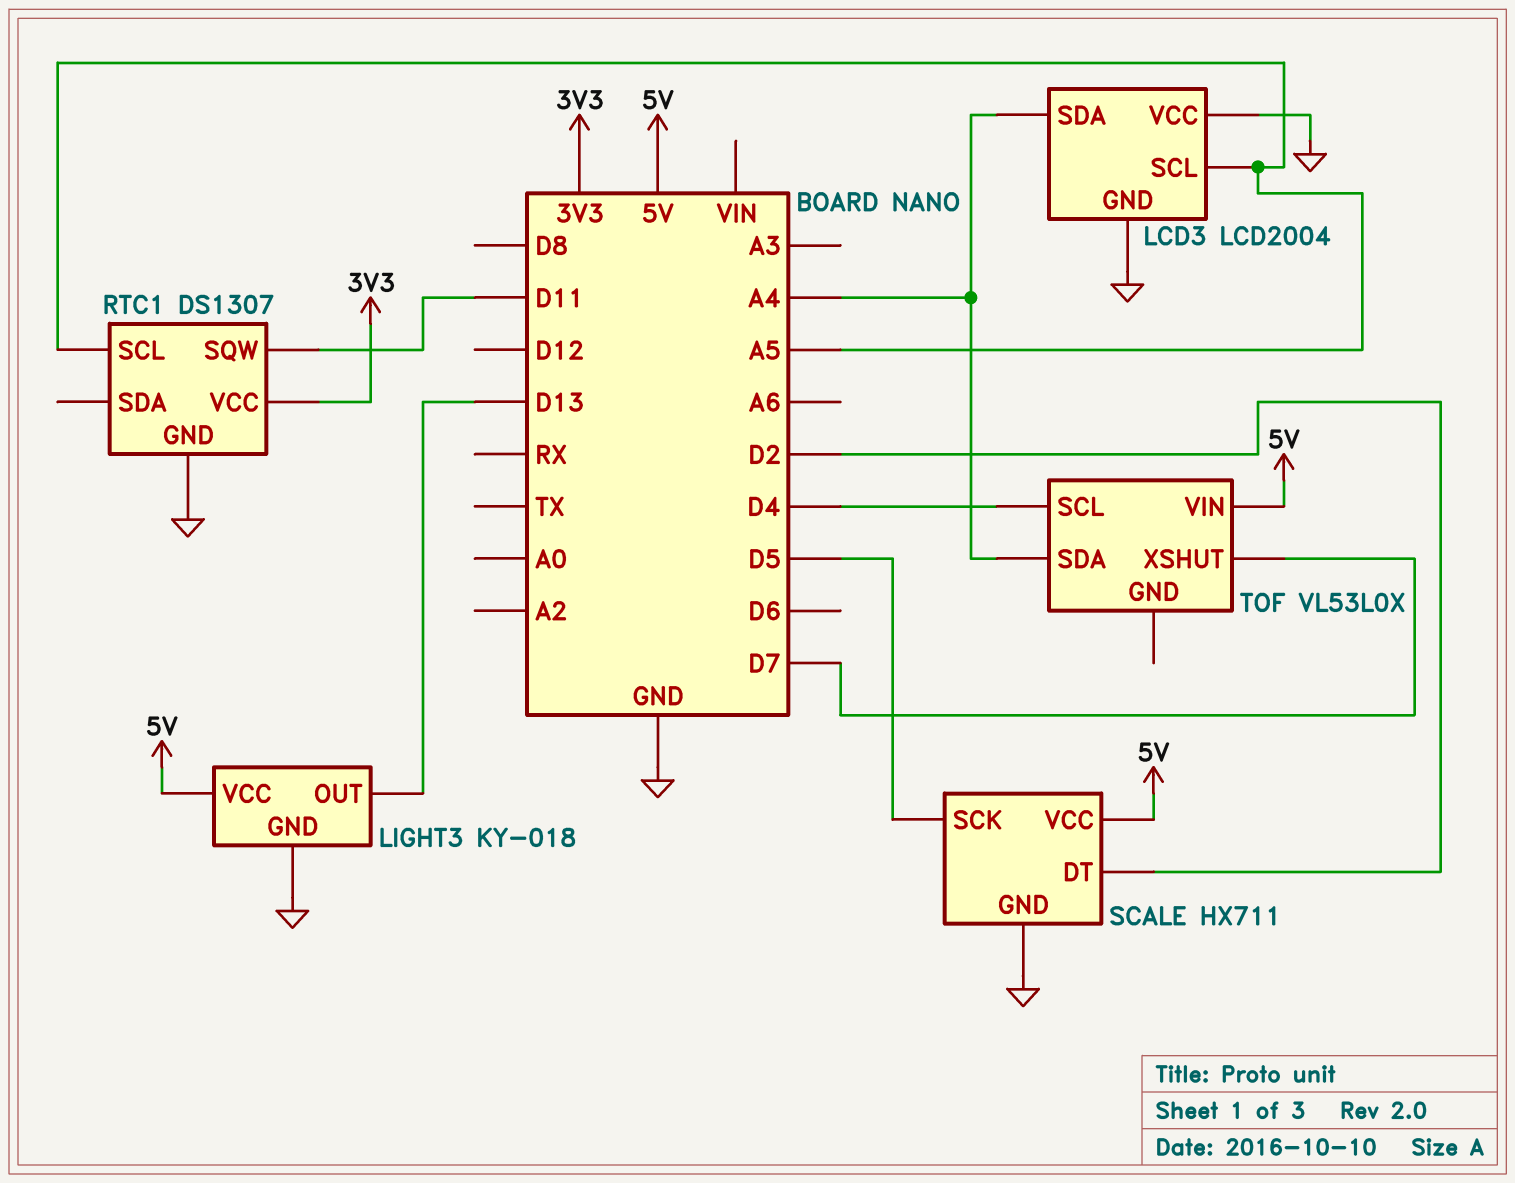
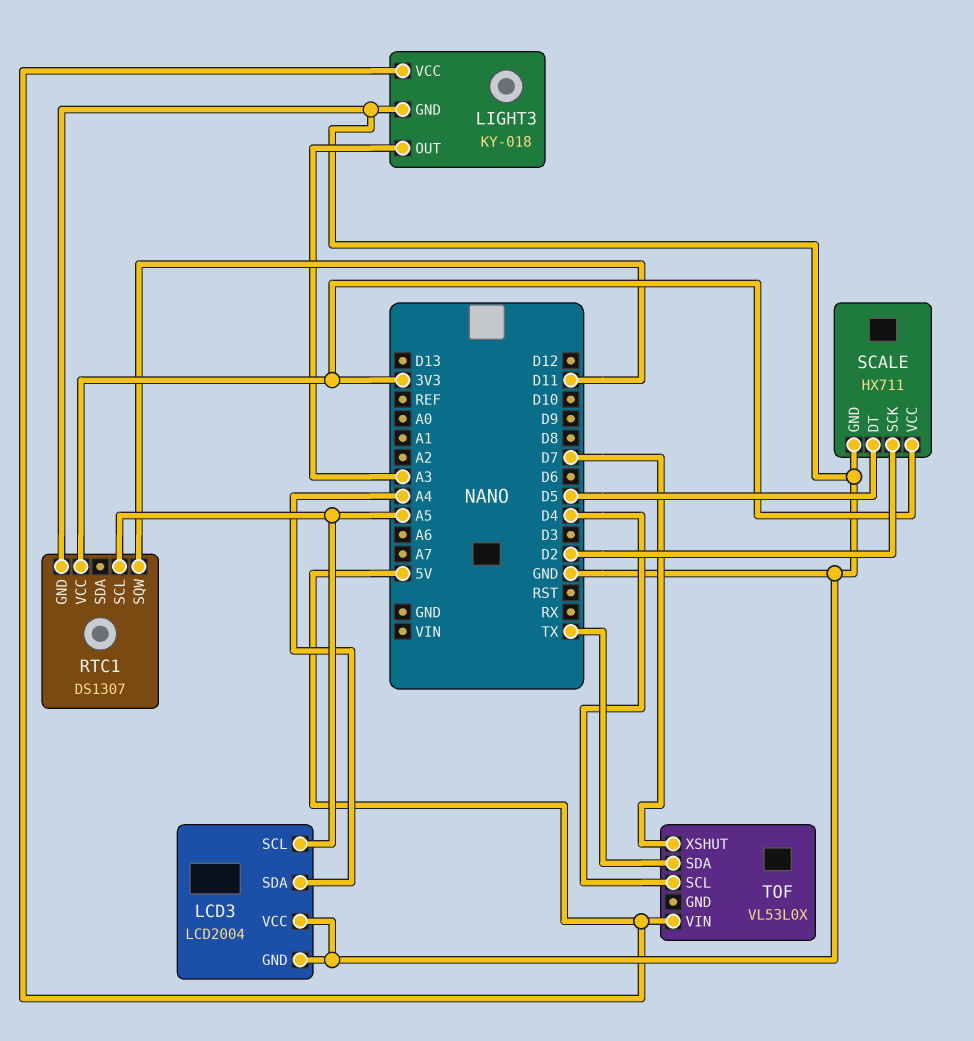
LIGHT3 pin OUT: D13 -> A3
SCALE pin DT: D2 -> D5
SCALE pin SCK: D5 -> D2
SCALE pin VCC: 5V -> 3V3
TOF pin SDA: A4 -> TX

